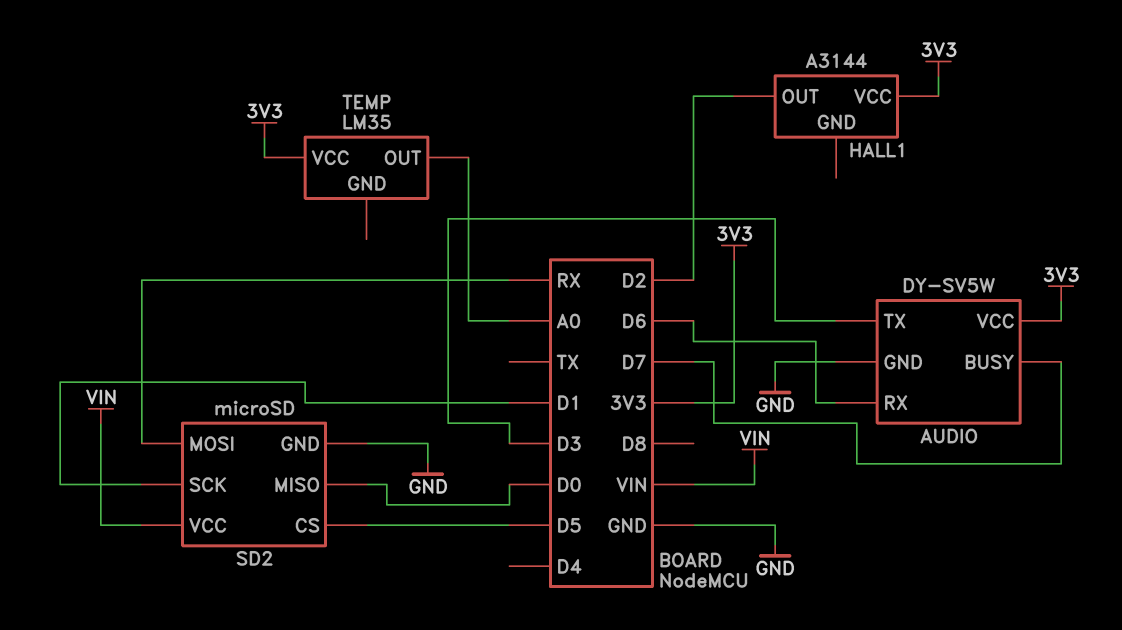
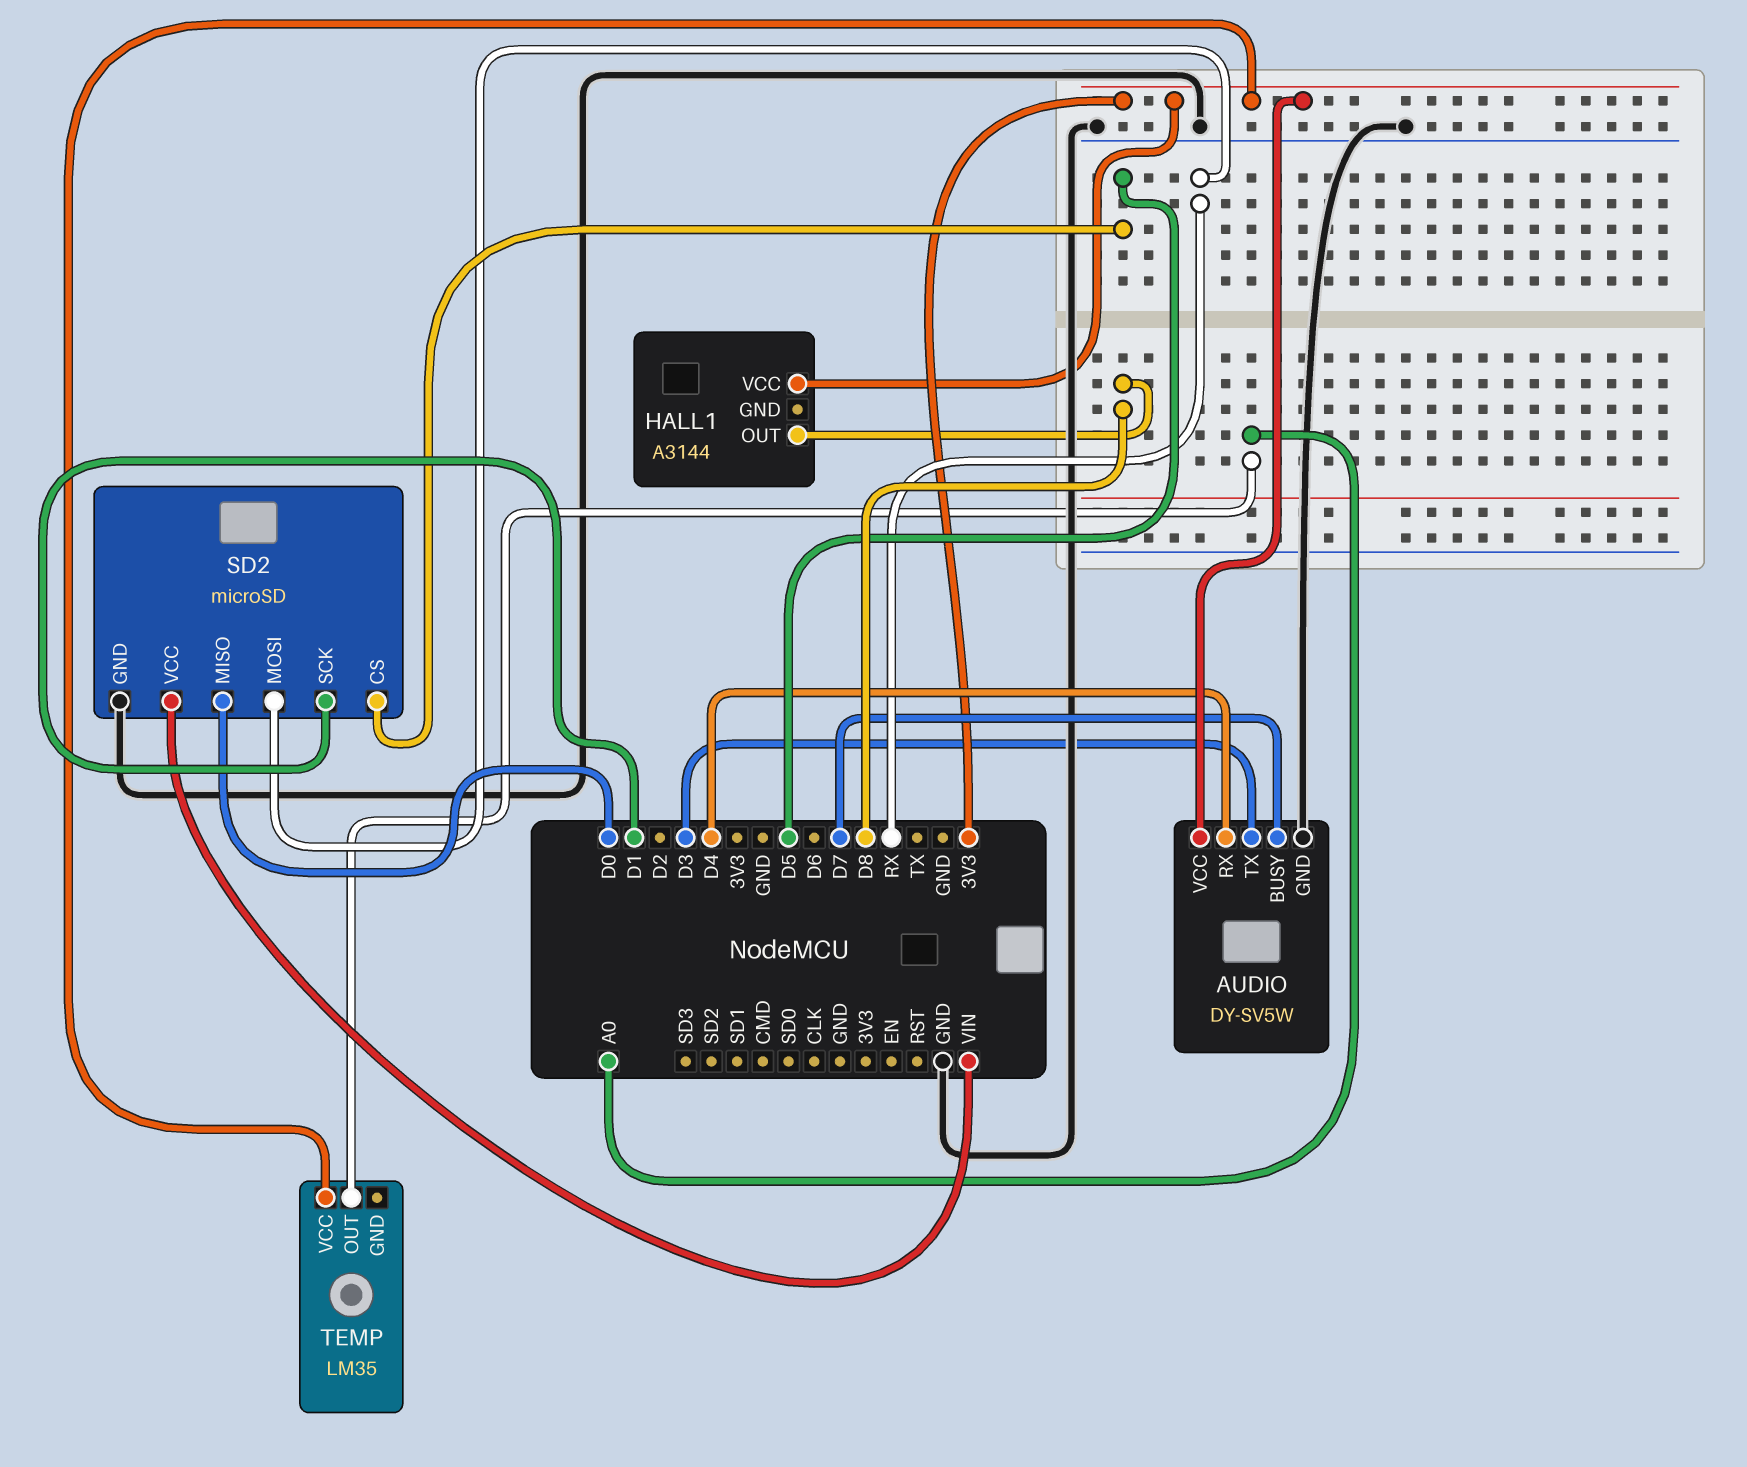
AUDIO pin RX: D6 -> D4
HALL1 pin OUT: D2 -> D8

